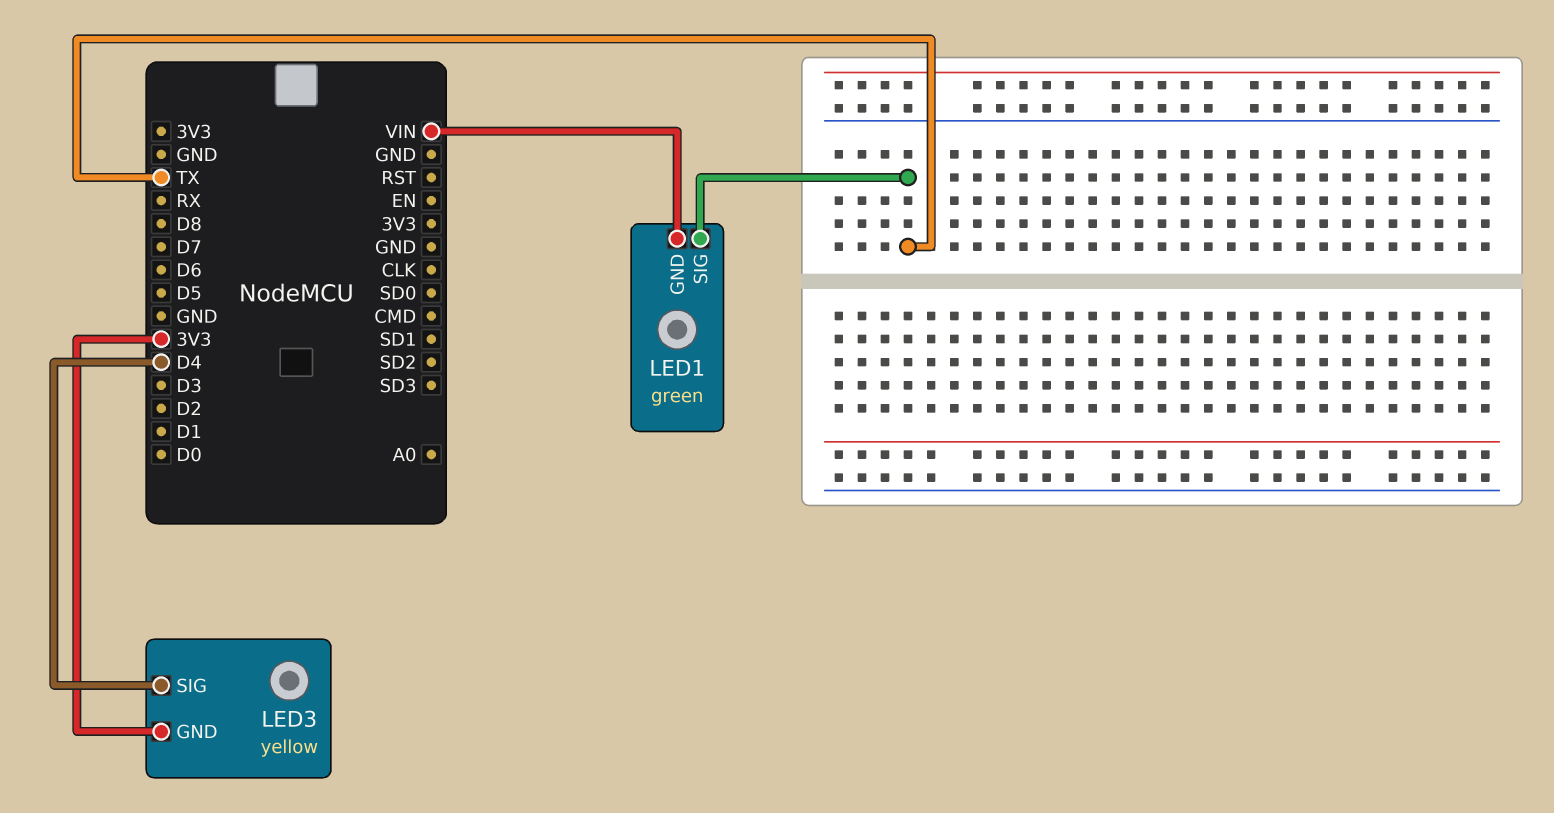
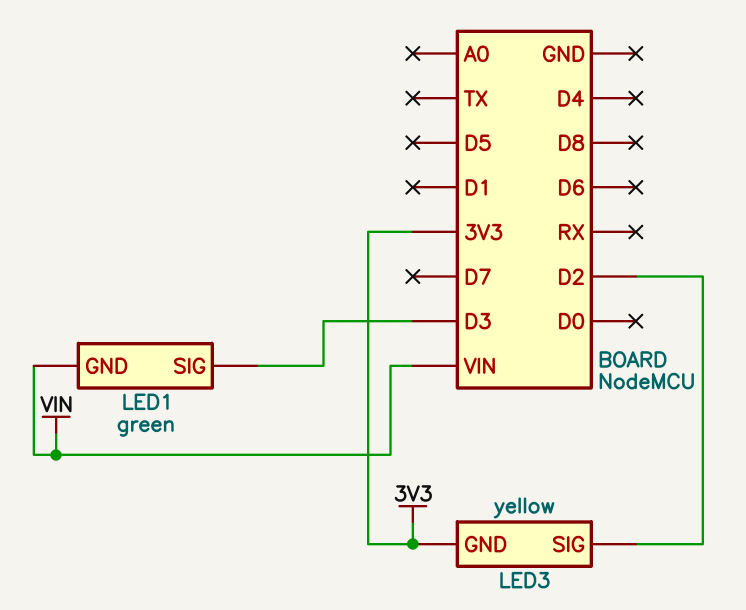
LED1 pin SIG: TX -> D3
LED3 pin SIG: D4 -> D2

